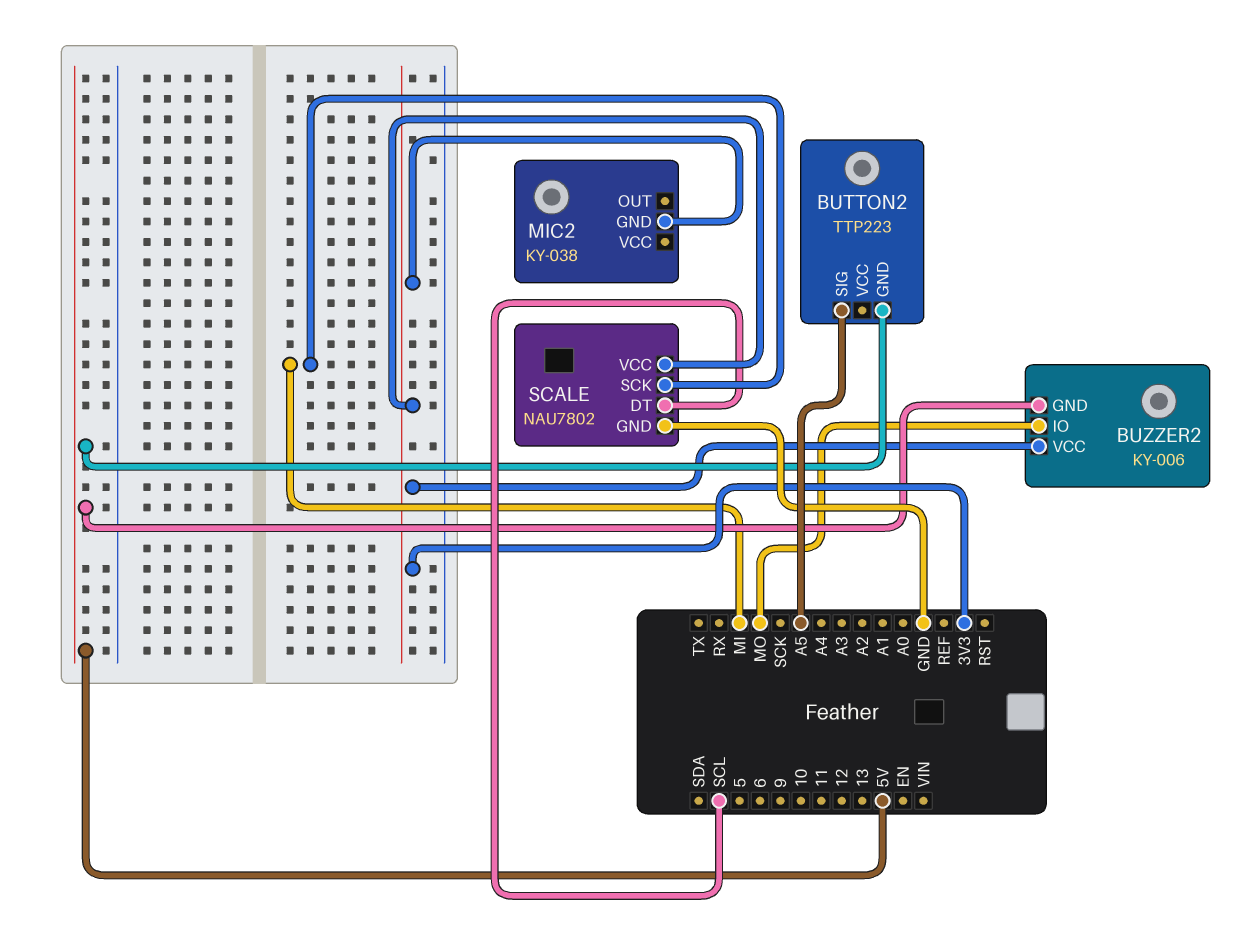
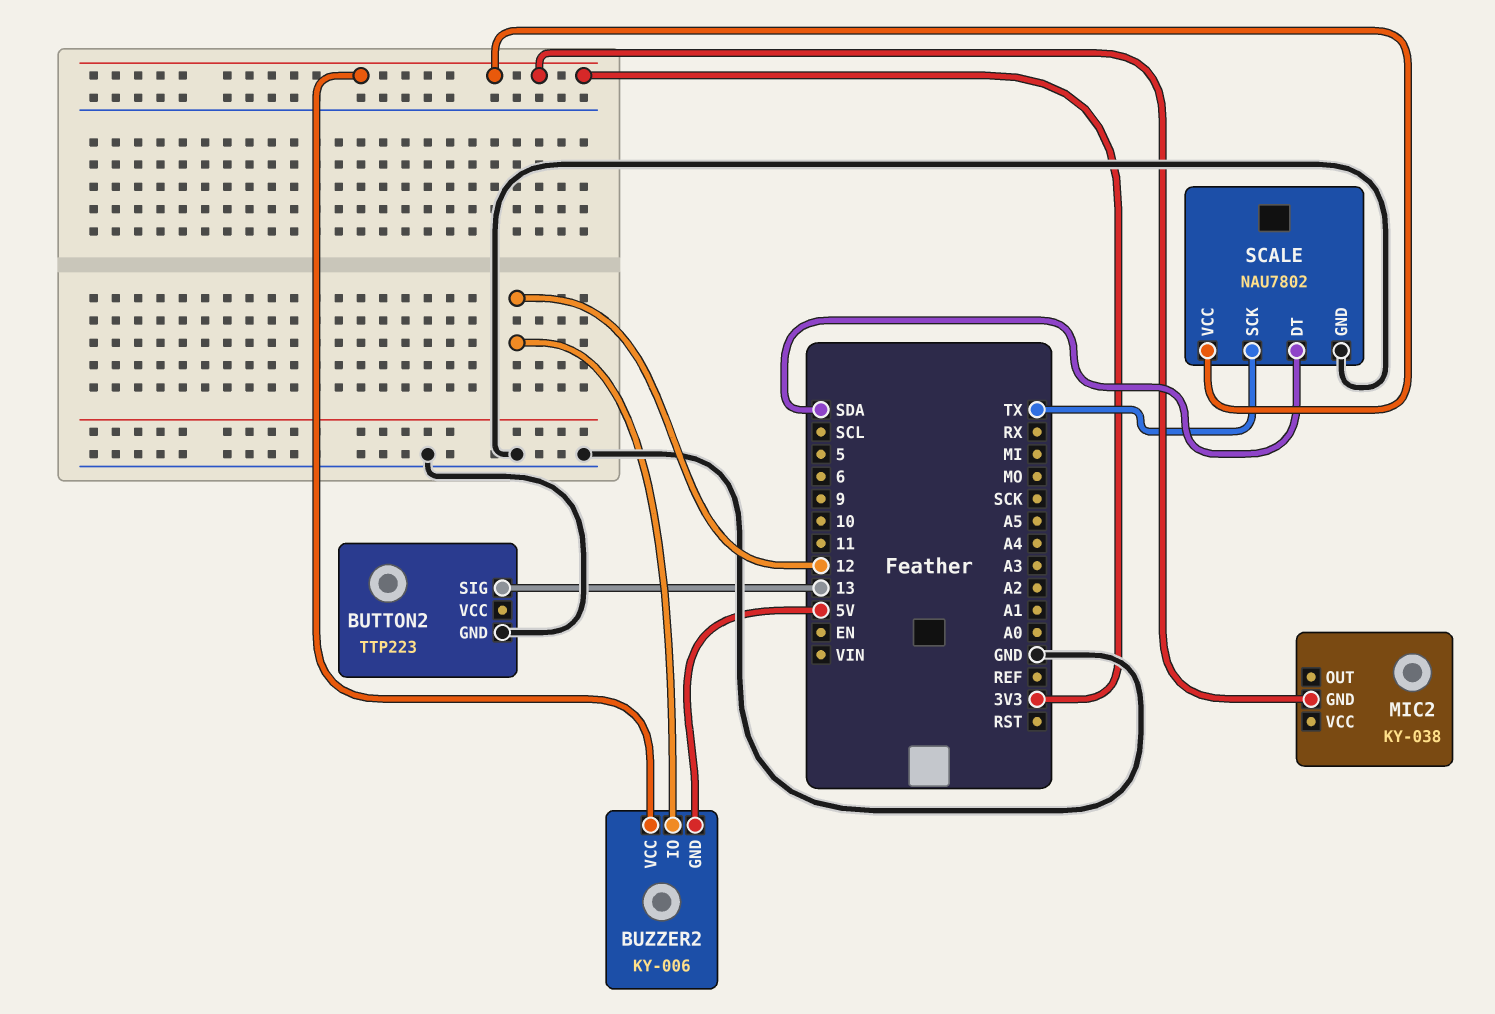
BUTTON2 pin GND: 5V -> GND
BUTTON2 pin SIG: A5 -> 13
BUZZER2 pin IO: MO -> 12
SCALE pin DT: SCL -> SDA
SCALE pin SCK: MI -> TX

